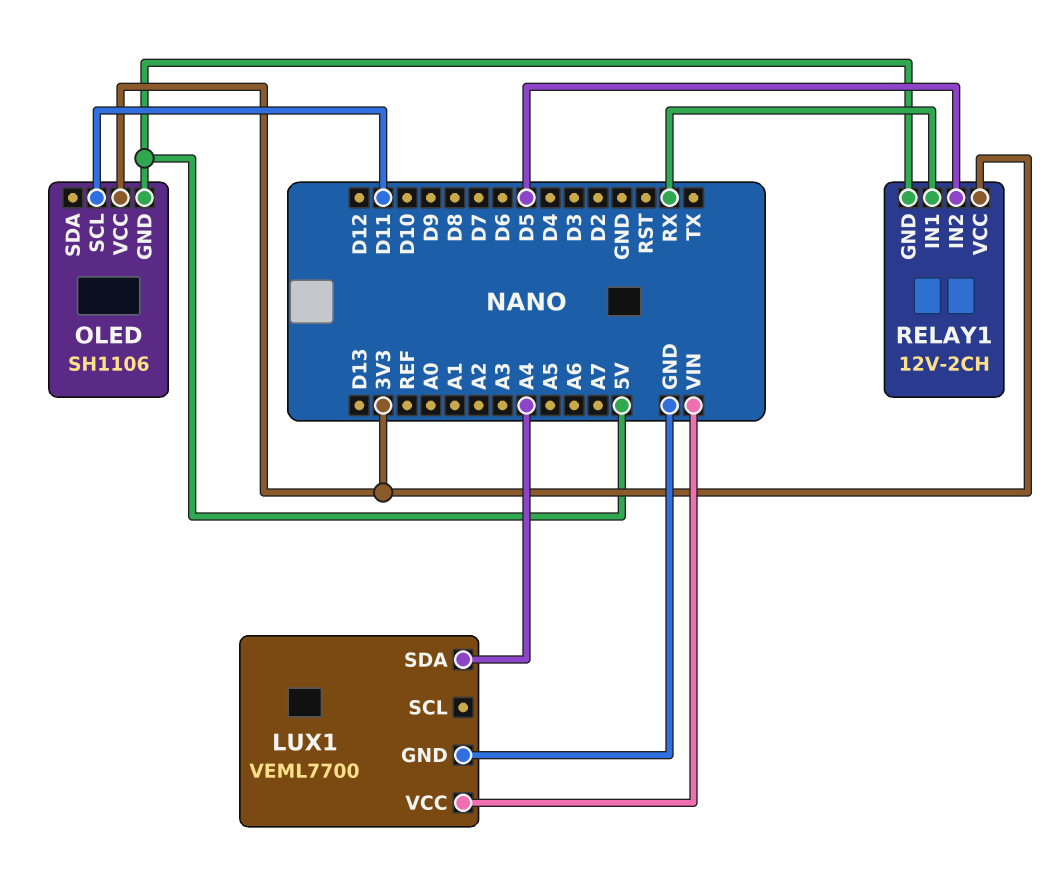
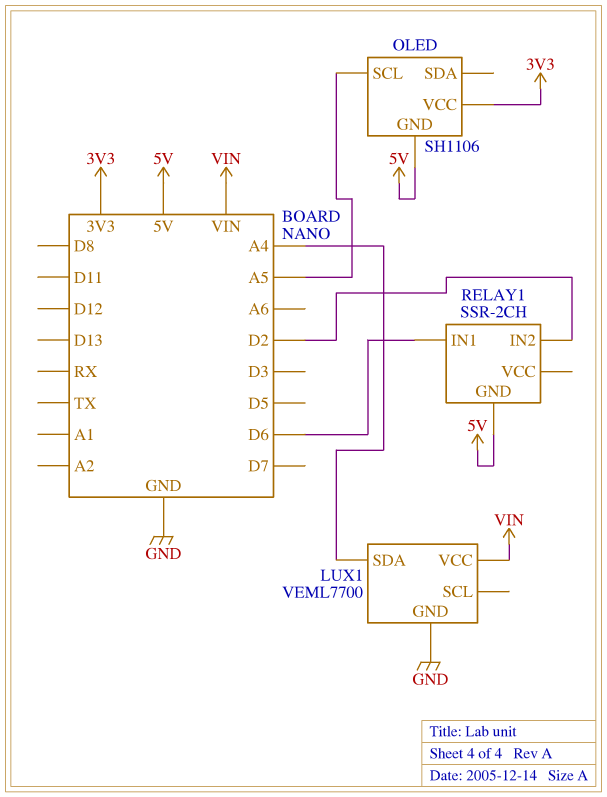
OLED pin SCL: D11 -> A5
RELAY1: 12V-2CH -> SSR-2CH
RELAY1 pin IN1: RX -> D6
RELAY1 pin IN2: D5 -> D2
RELAY1 pin VCC: 3V3 -> none

